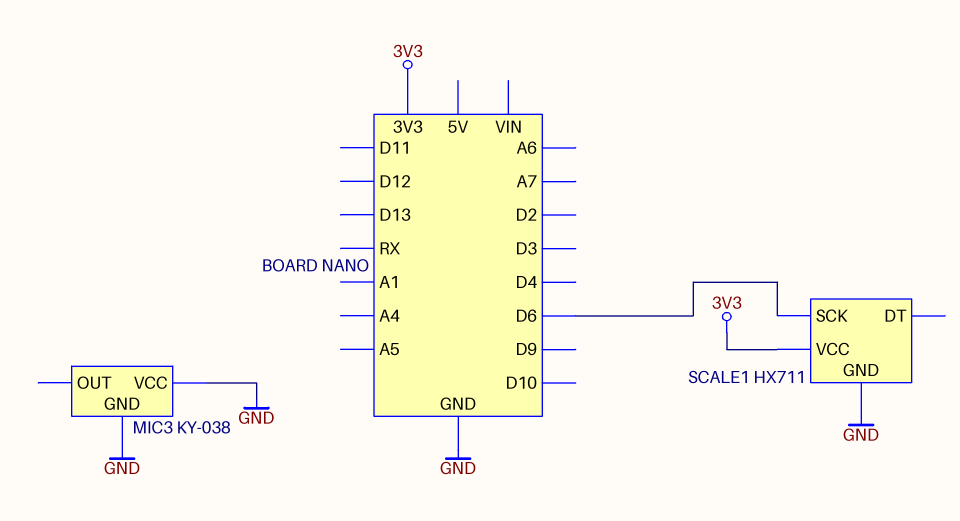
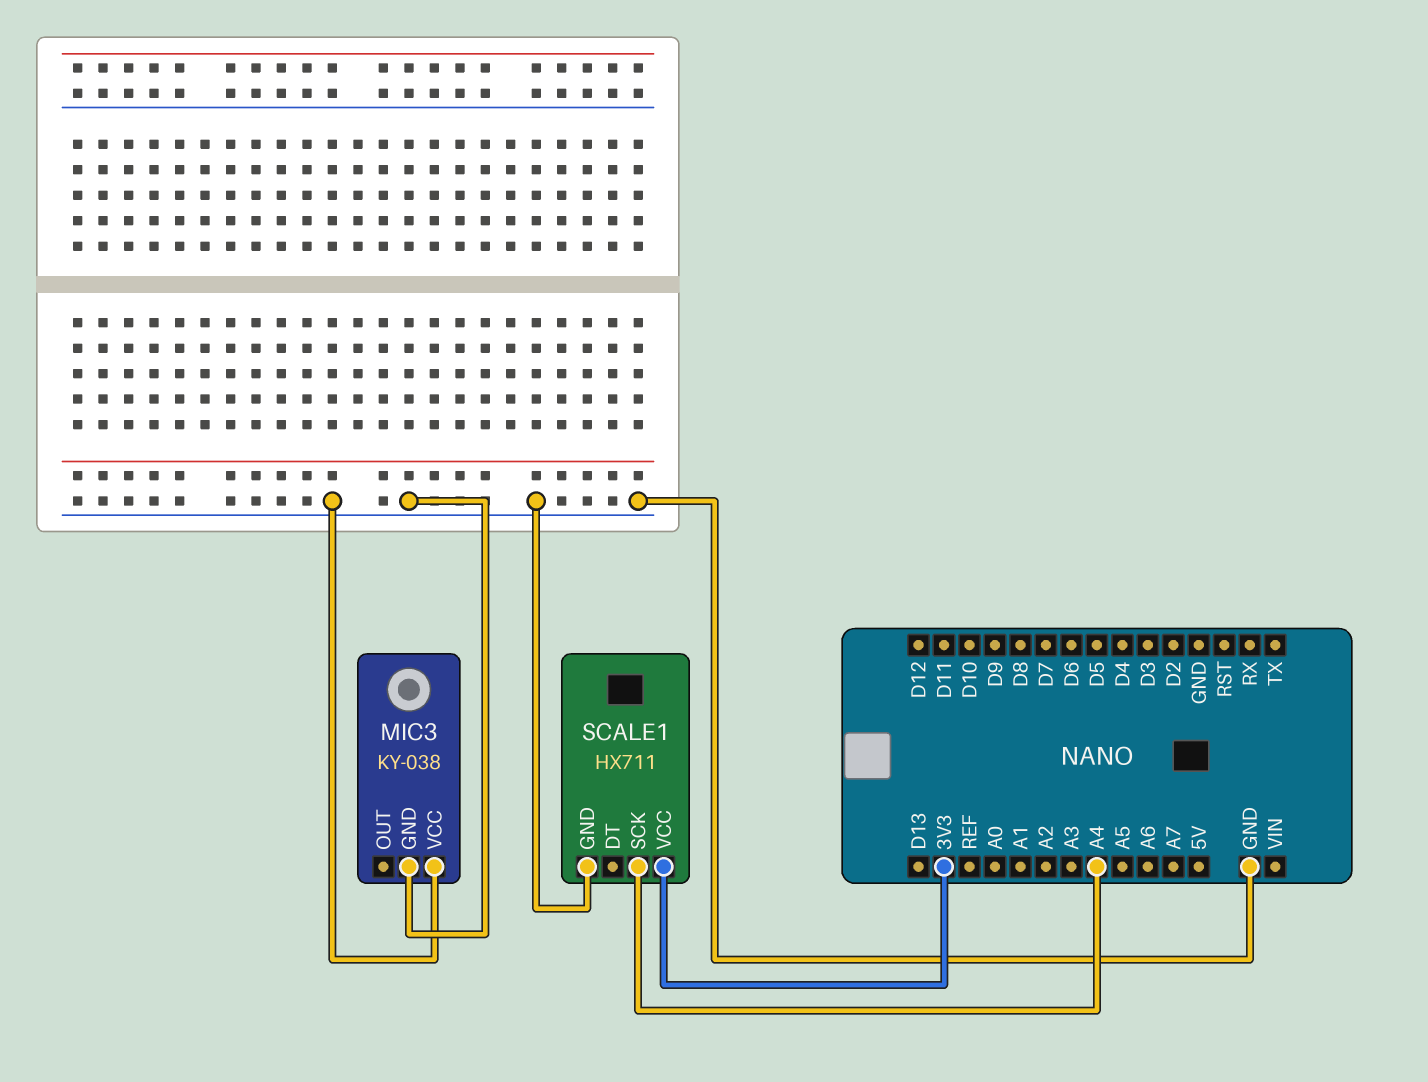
SCALE1 pin SCK: D6 -> A4

